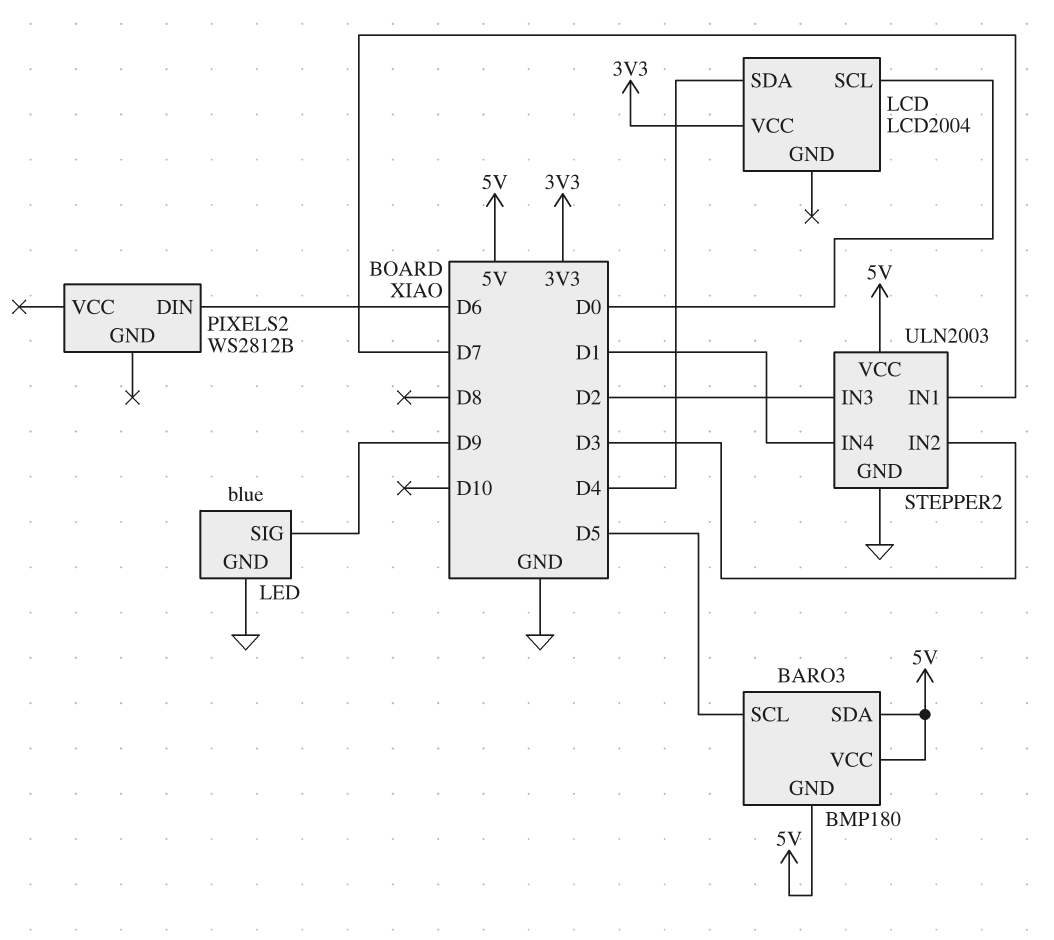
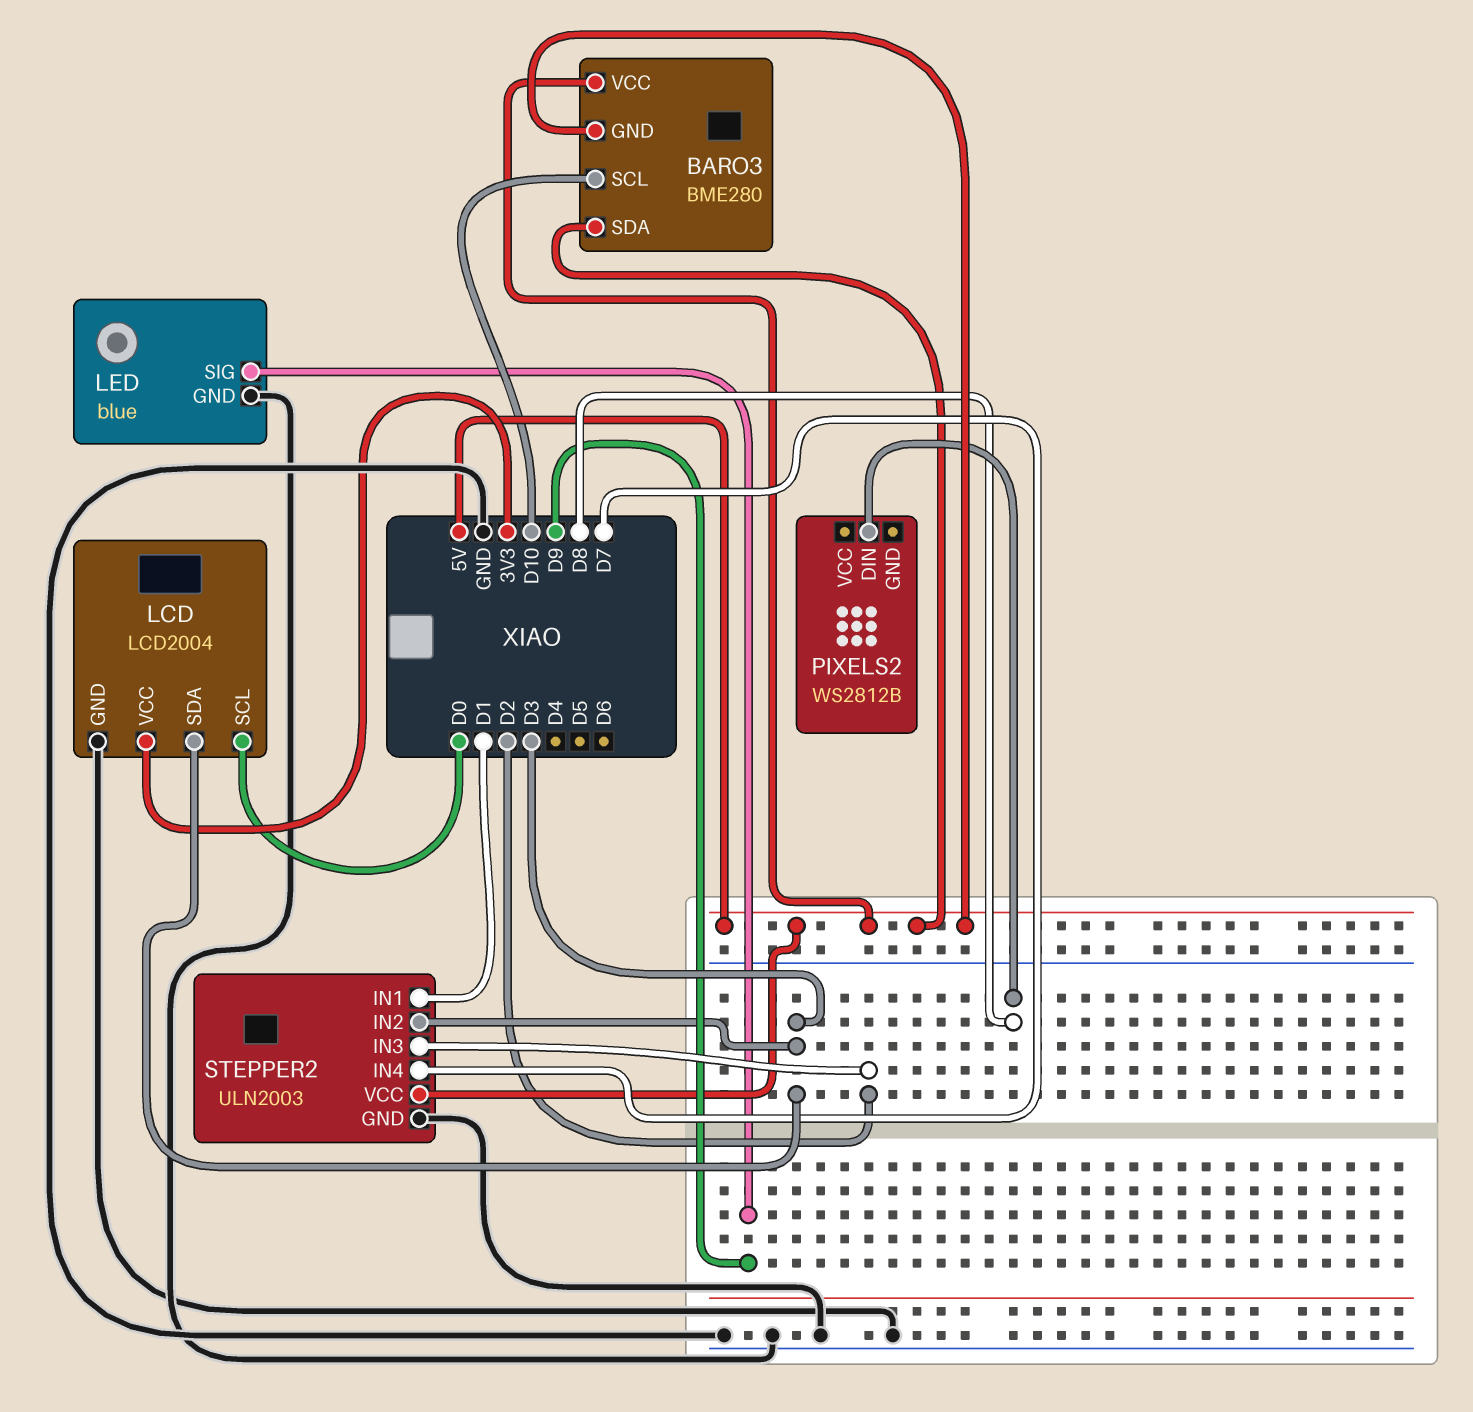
BARO3: BMP180 -> BME280
BARO3 pin SCL: D5 -> D10
LCD pin GND: none -> GND
LCD pin SDA: D4 -> D3
PIXELS2 pin DIN: D6 -> D8
STEPPER2 pin IN1: D7 -> D1
STEPPER2 pin IN4: D1 -> D7

